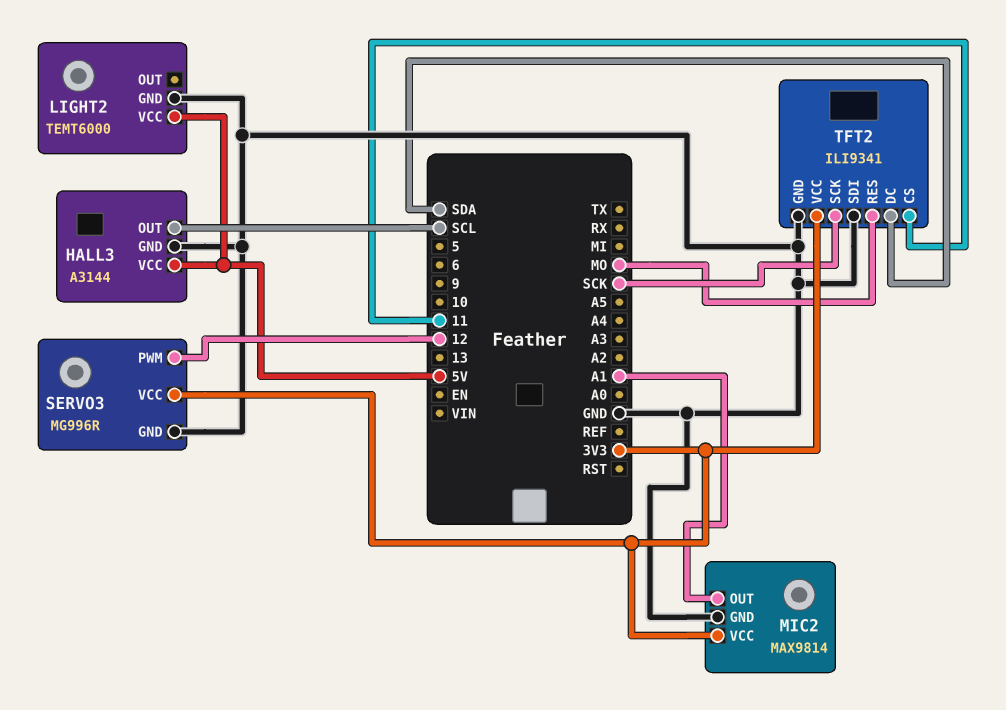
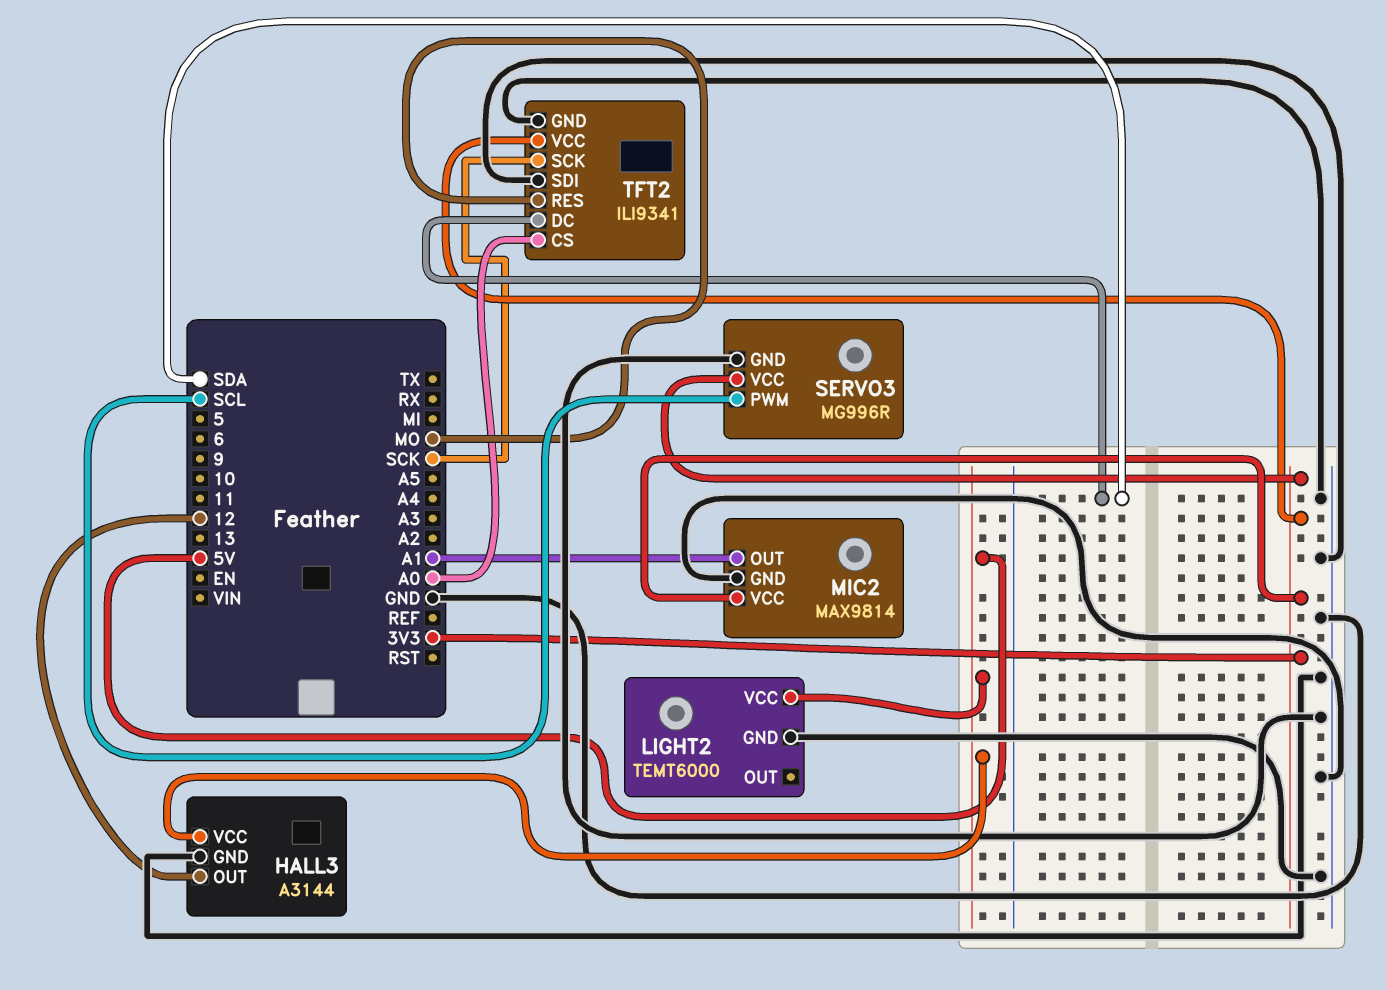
HALL3 pin OUT: SCL -> 12
SERVO3 pin PWM: 12 -> SCL
TFT2 pin CS: 11 -> A0

